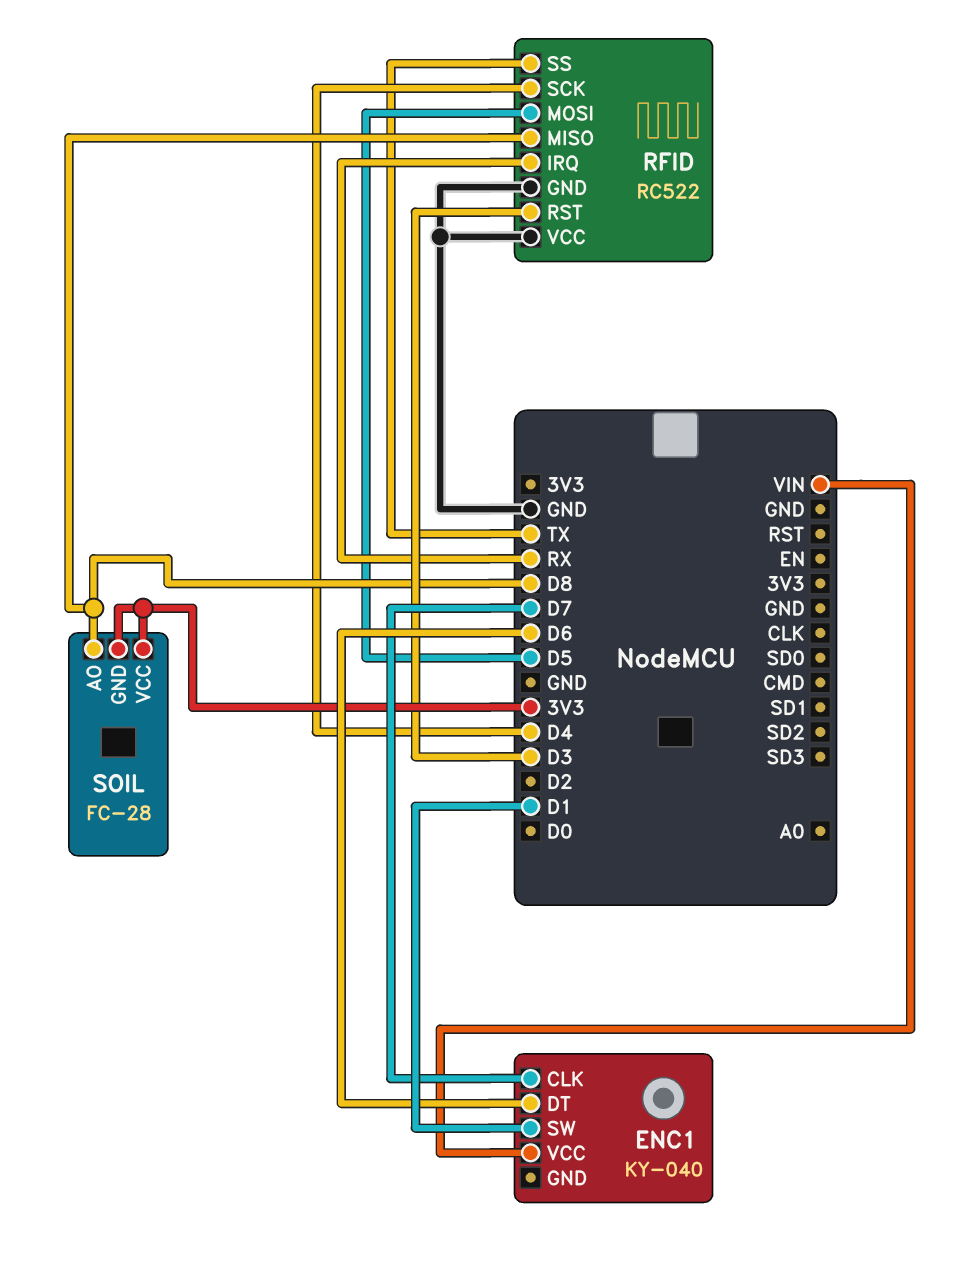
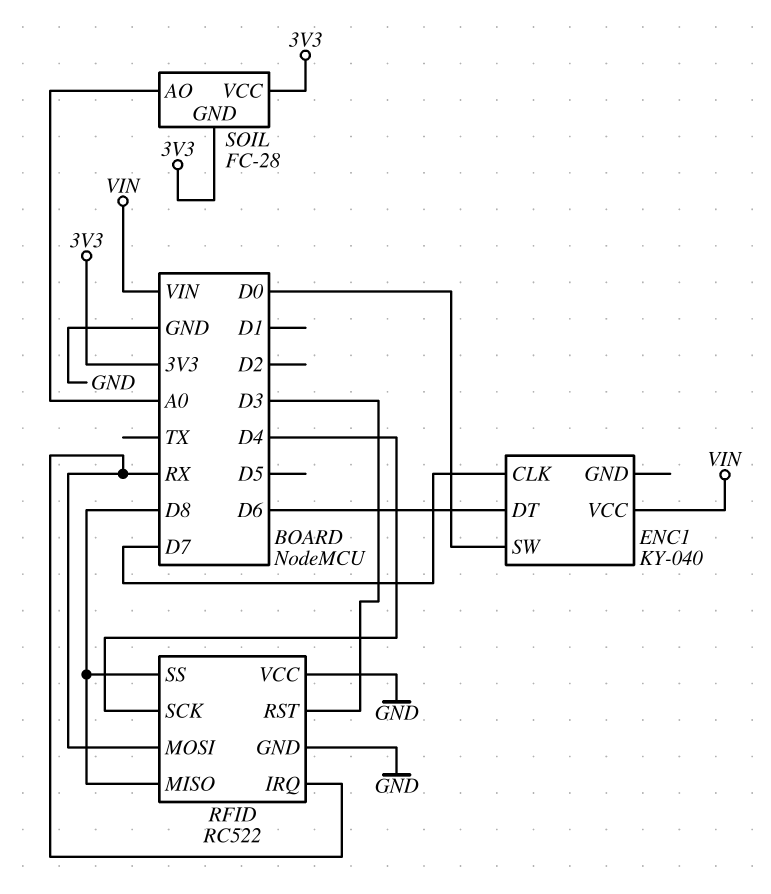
ENC1 pin SW: D1 -> D0
RFID pin MOSI: D5 -> RX
RFID pin SS: TX -> D8
SOIL pin AO: D8 -> A0

